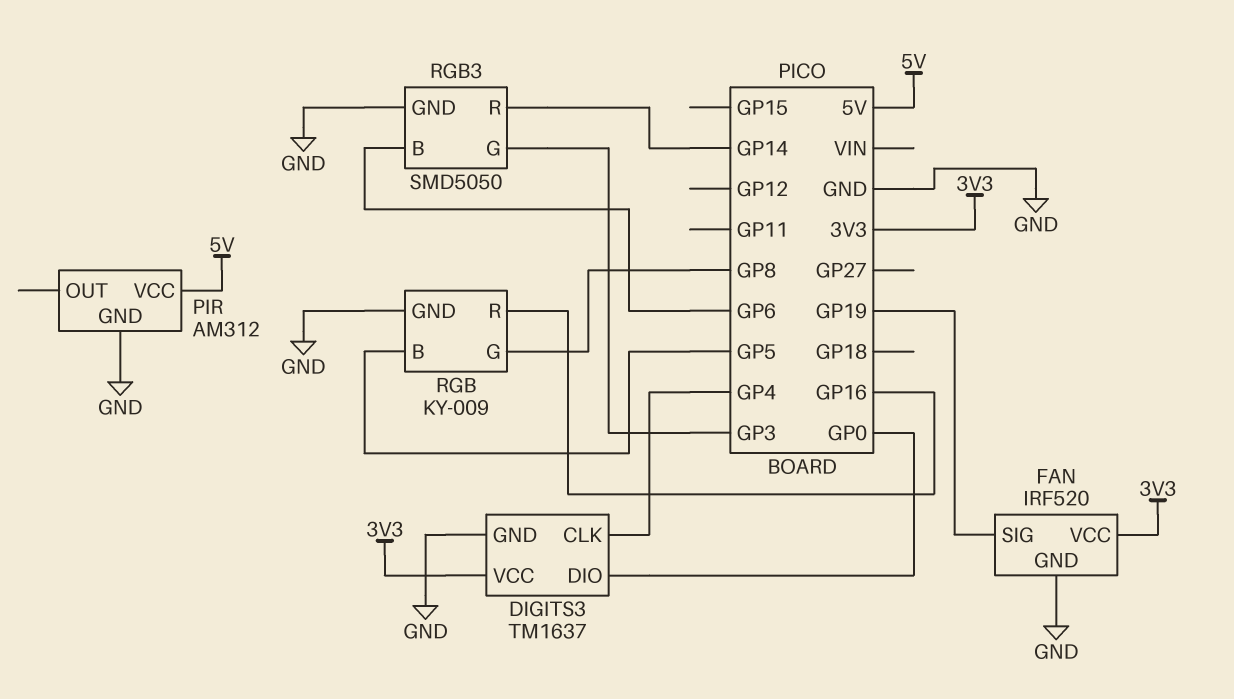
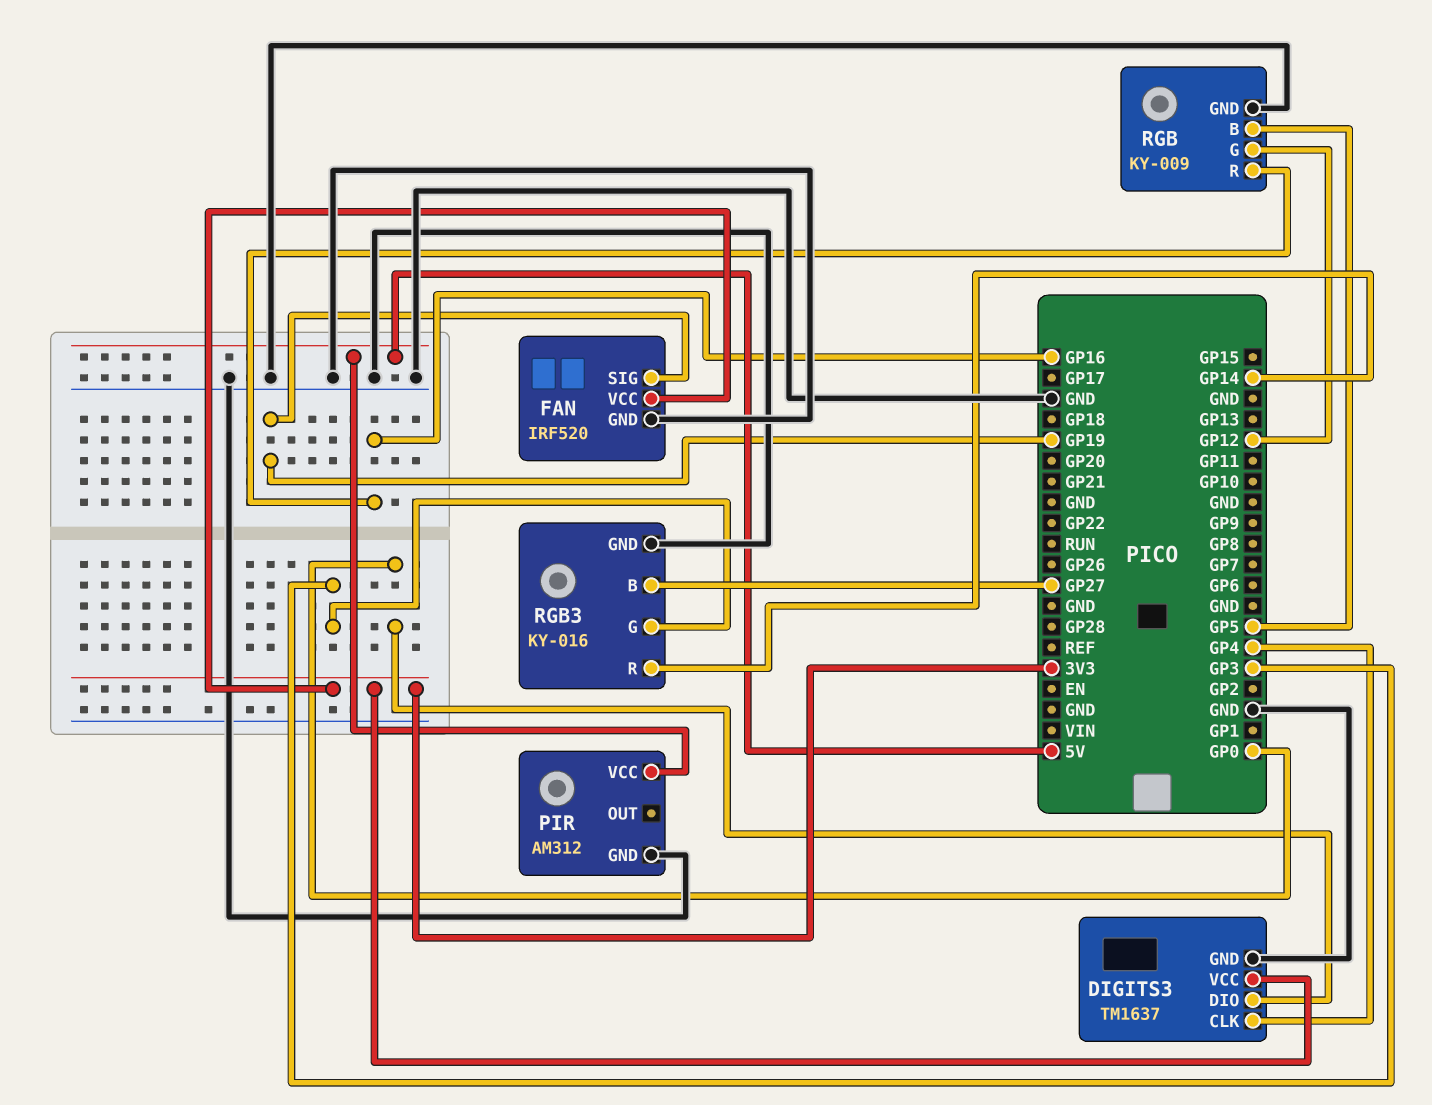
RGB pin G: GP8 -> GP12
RGB3: SMD5050 -> KY-016
RGB3 pin B: GP6 -> GP27

